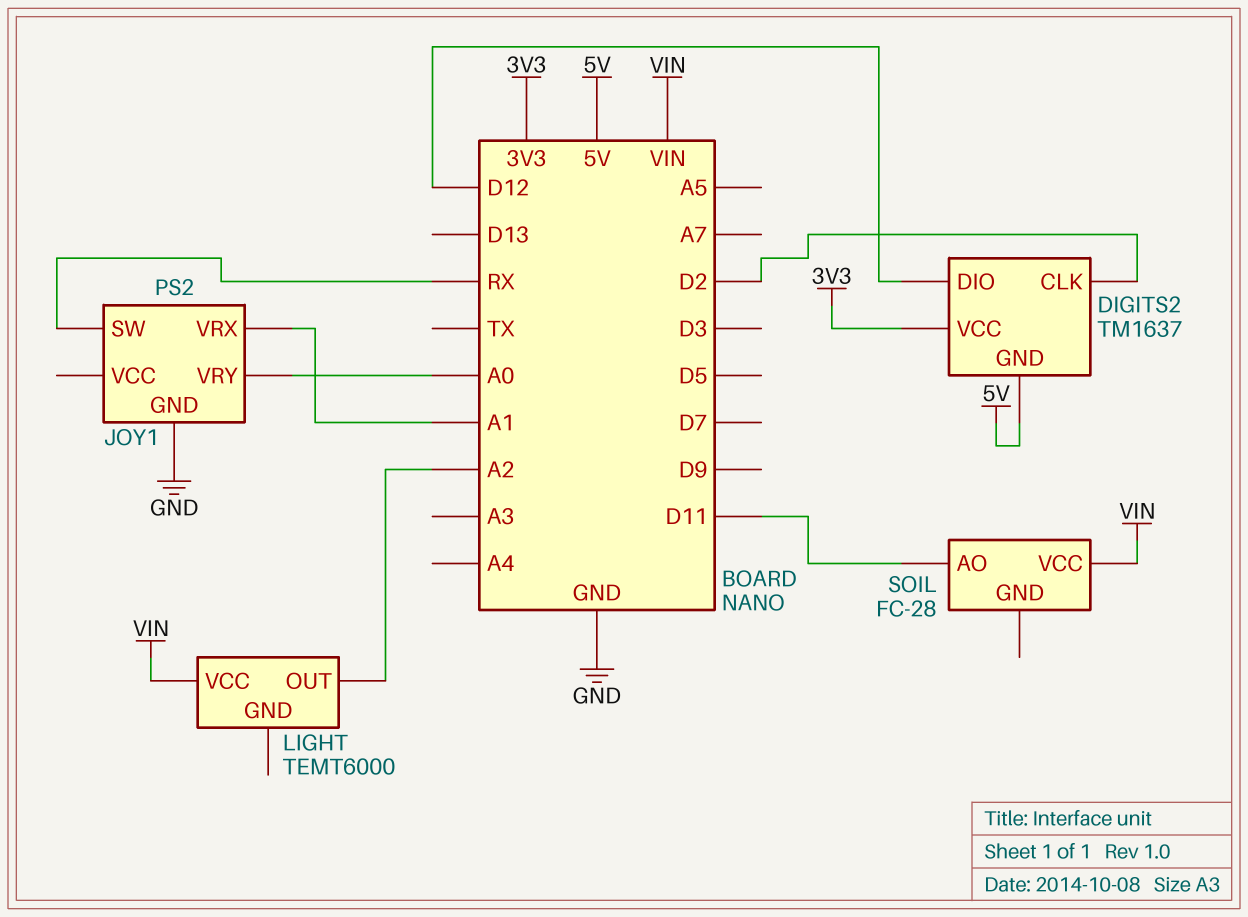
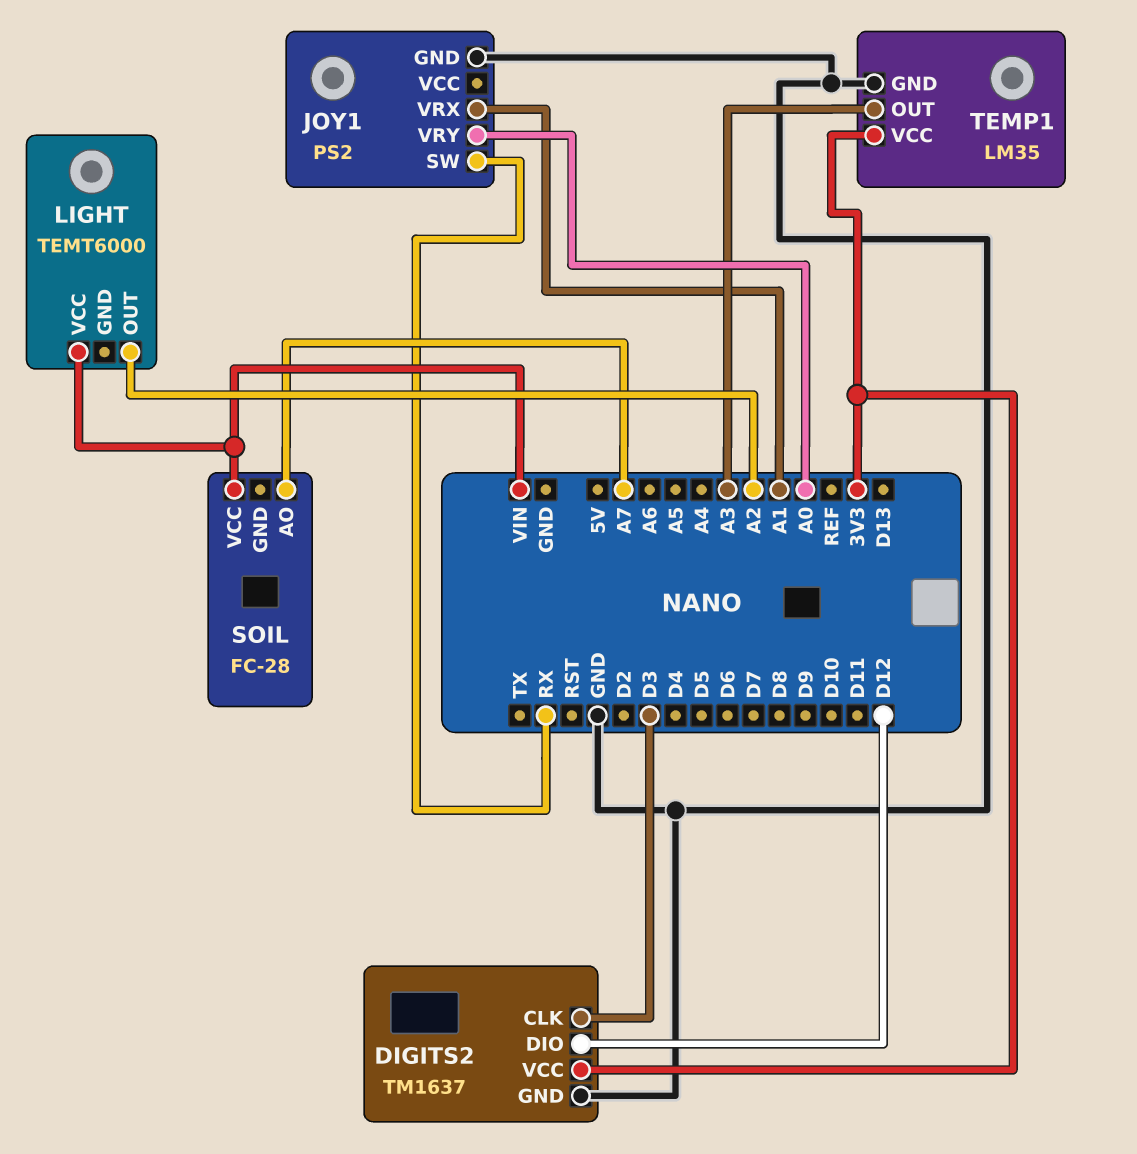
DIGITS2 pin CLK: D2 -> D3
DIGITS2 pin GND: 5V -> GND
SOIL pin AO: D11 -> A7
TEMP1: none -> LM35
TEMP1 pin GND: none -> GND
TEMP1 pin OUT: none -> A3
TEMP1 pin VCC: none -> 3V3

